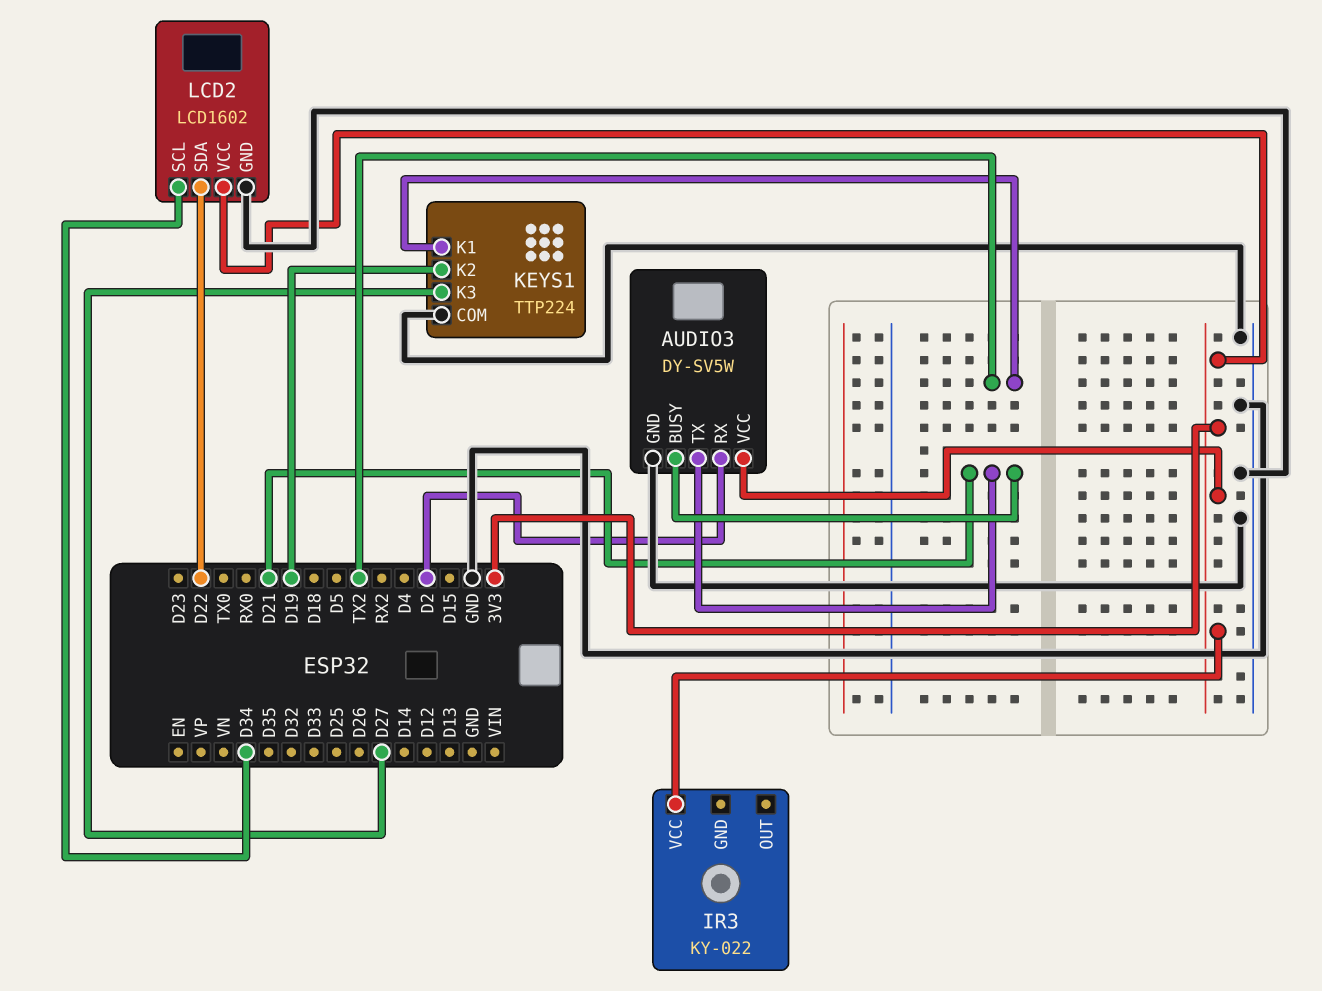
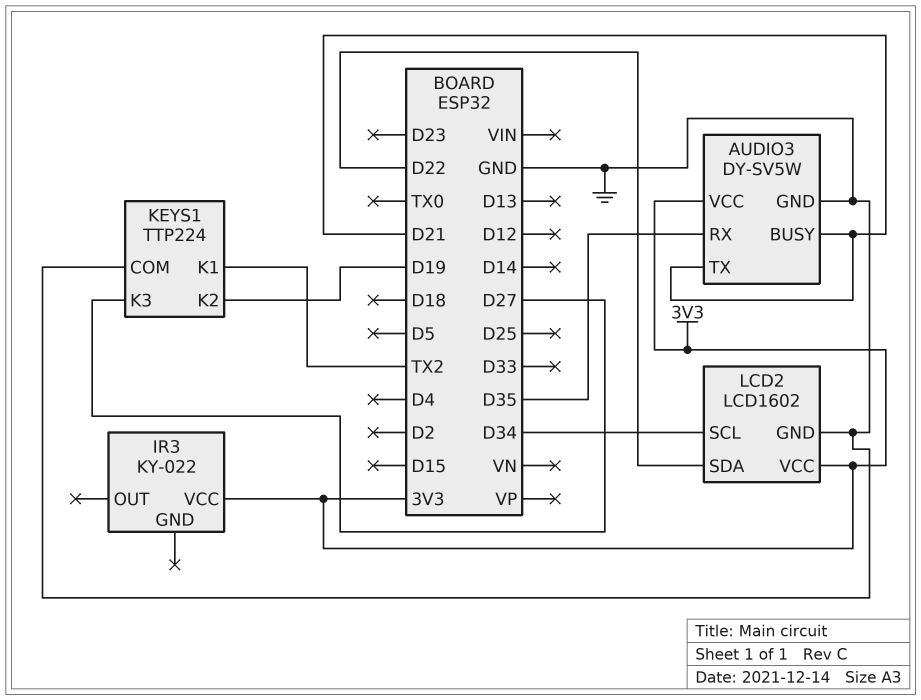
AUDIO3 pin RX: D2 -> D35

